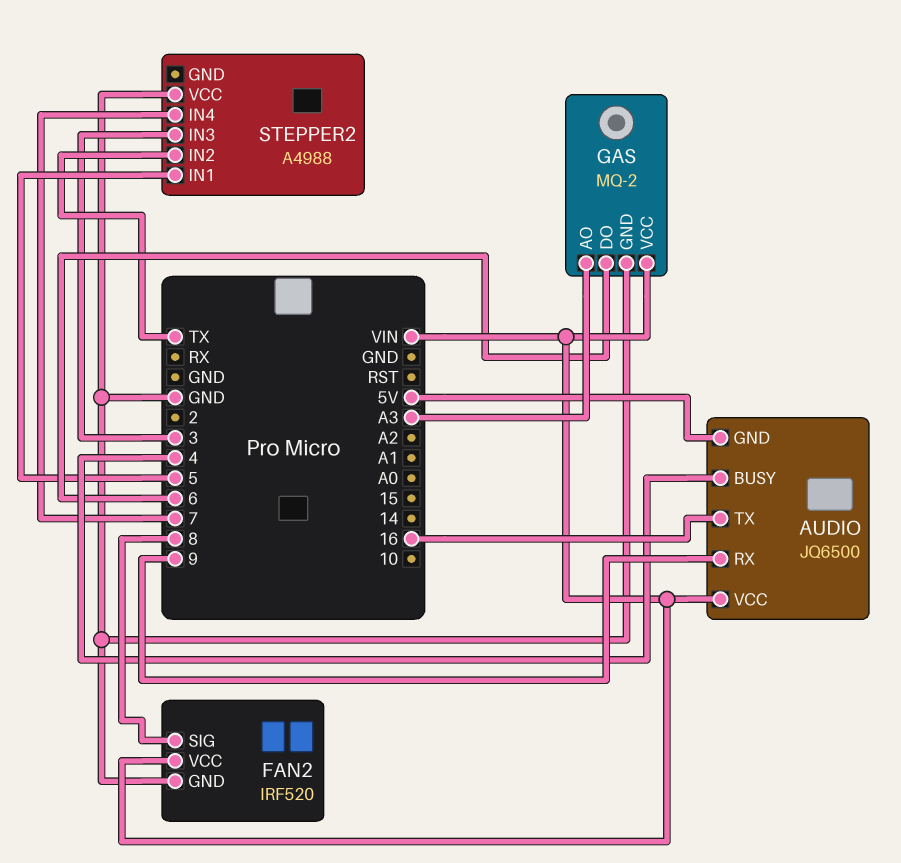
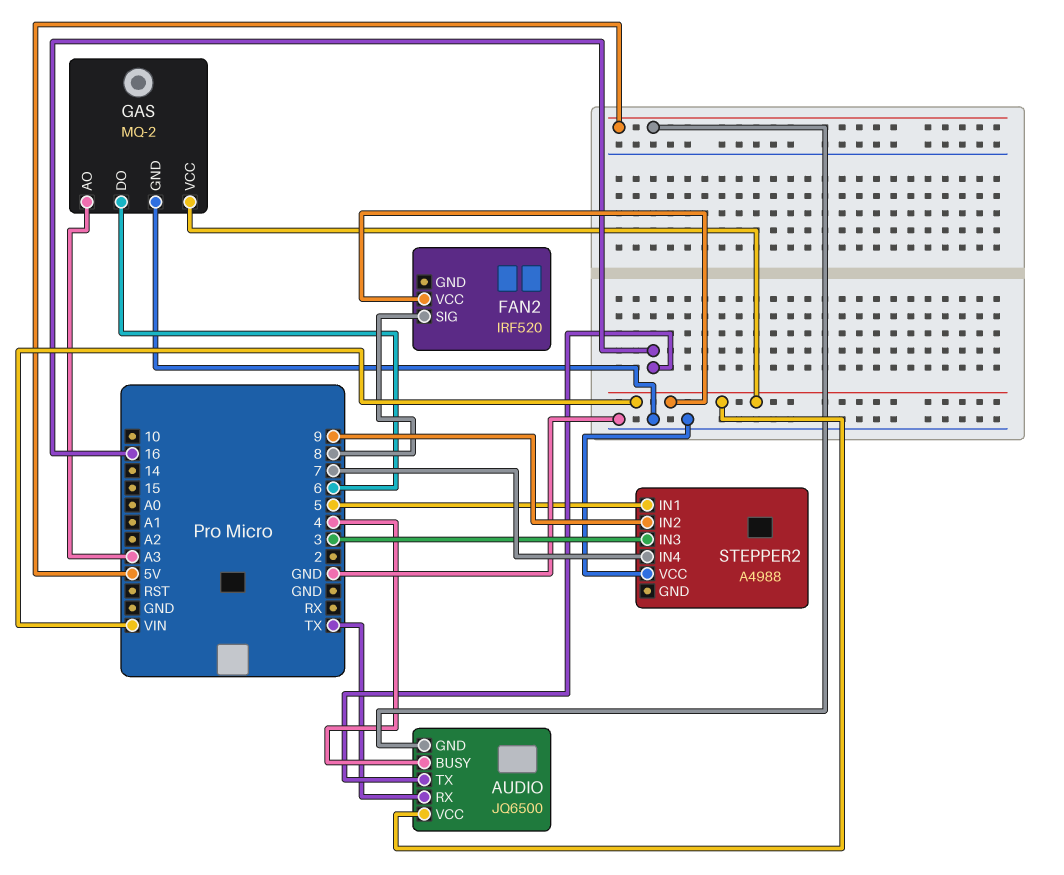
AUDIO pin RX: 9 -> TX
FAN2 pin GND: GND -> none
STEPPER2 pin IN2: TX -> 9

